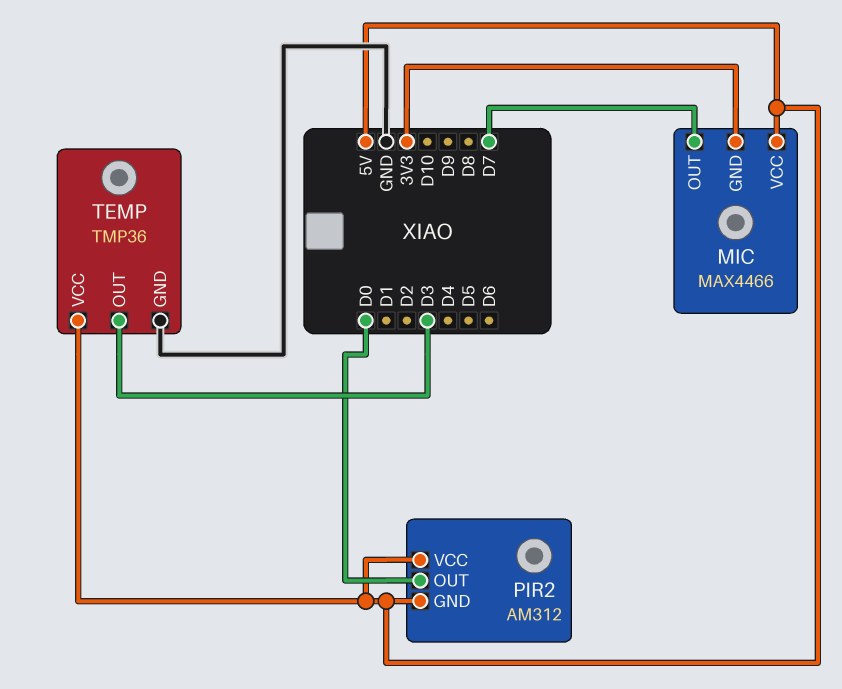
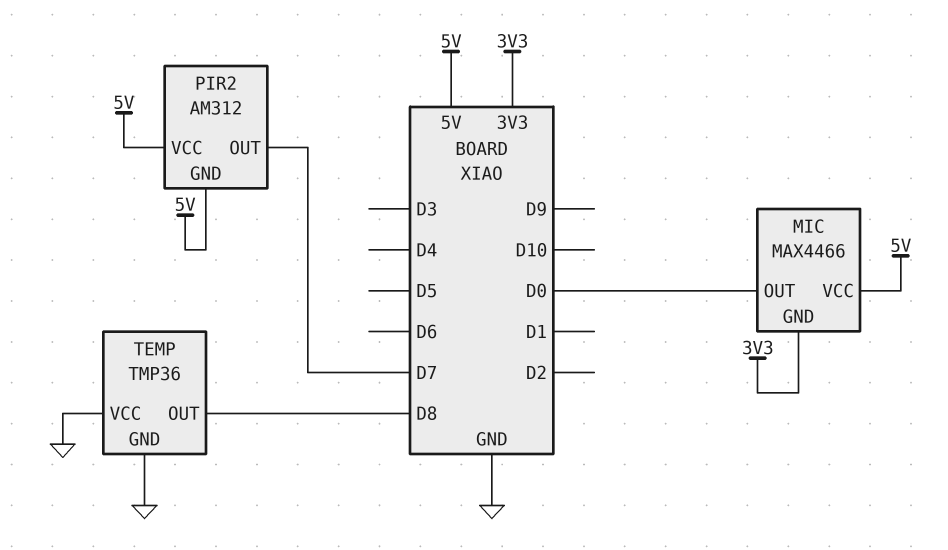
MIC pin OUT: D7 -> D0
PIR2 pin OUT: D0 -> D7
TEMP pin OUT: D3 -> D8
TEMP pin VCC: 5V -> GND

